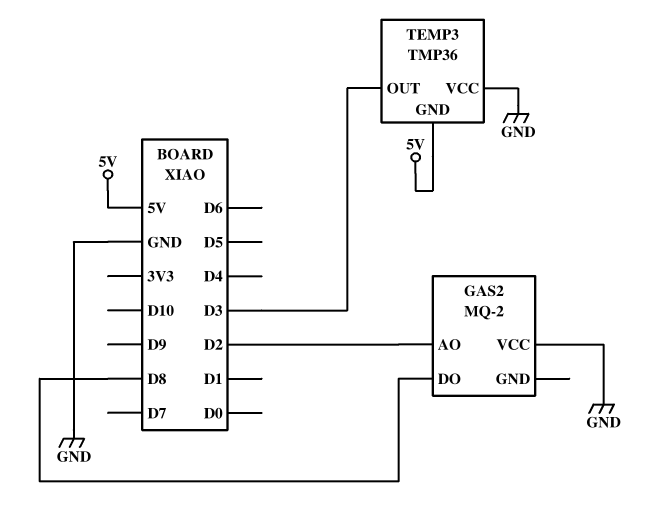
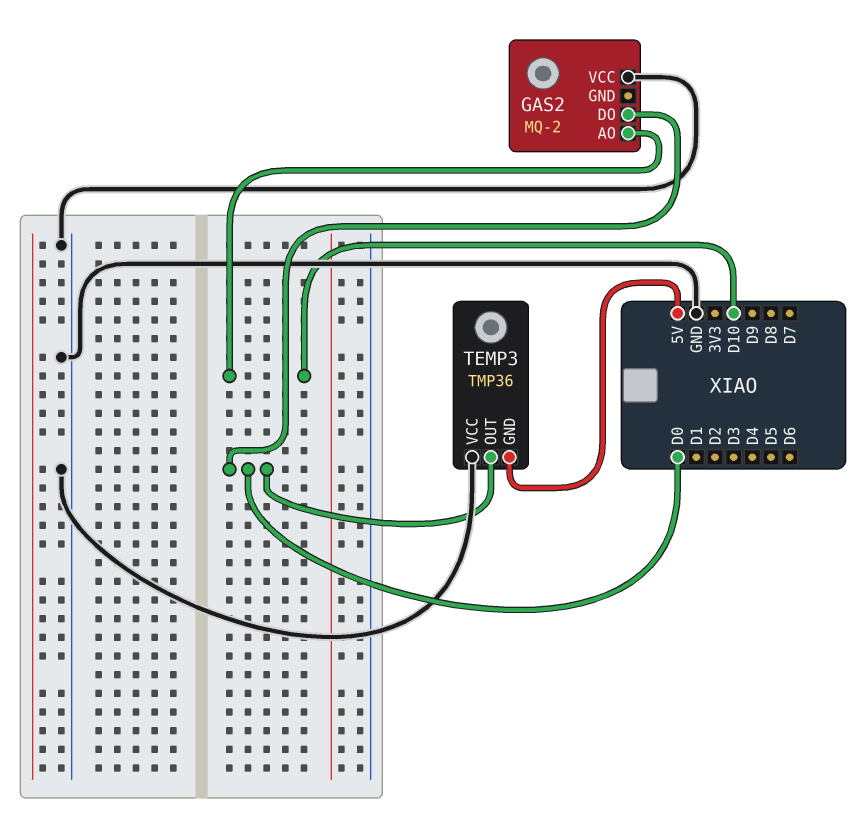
GAS2 pin AO: D2 -> D10
GAS2 pin DO: D8 -> D0
TEMP3 pin OUT: D3 -> D0

